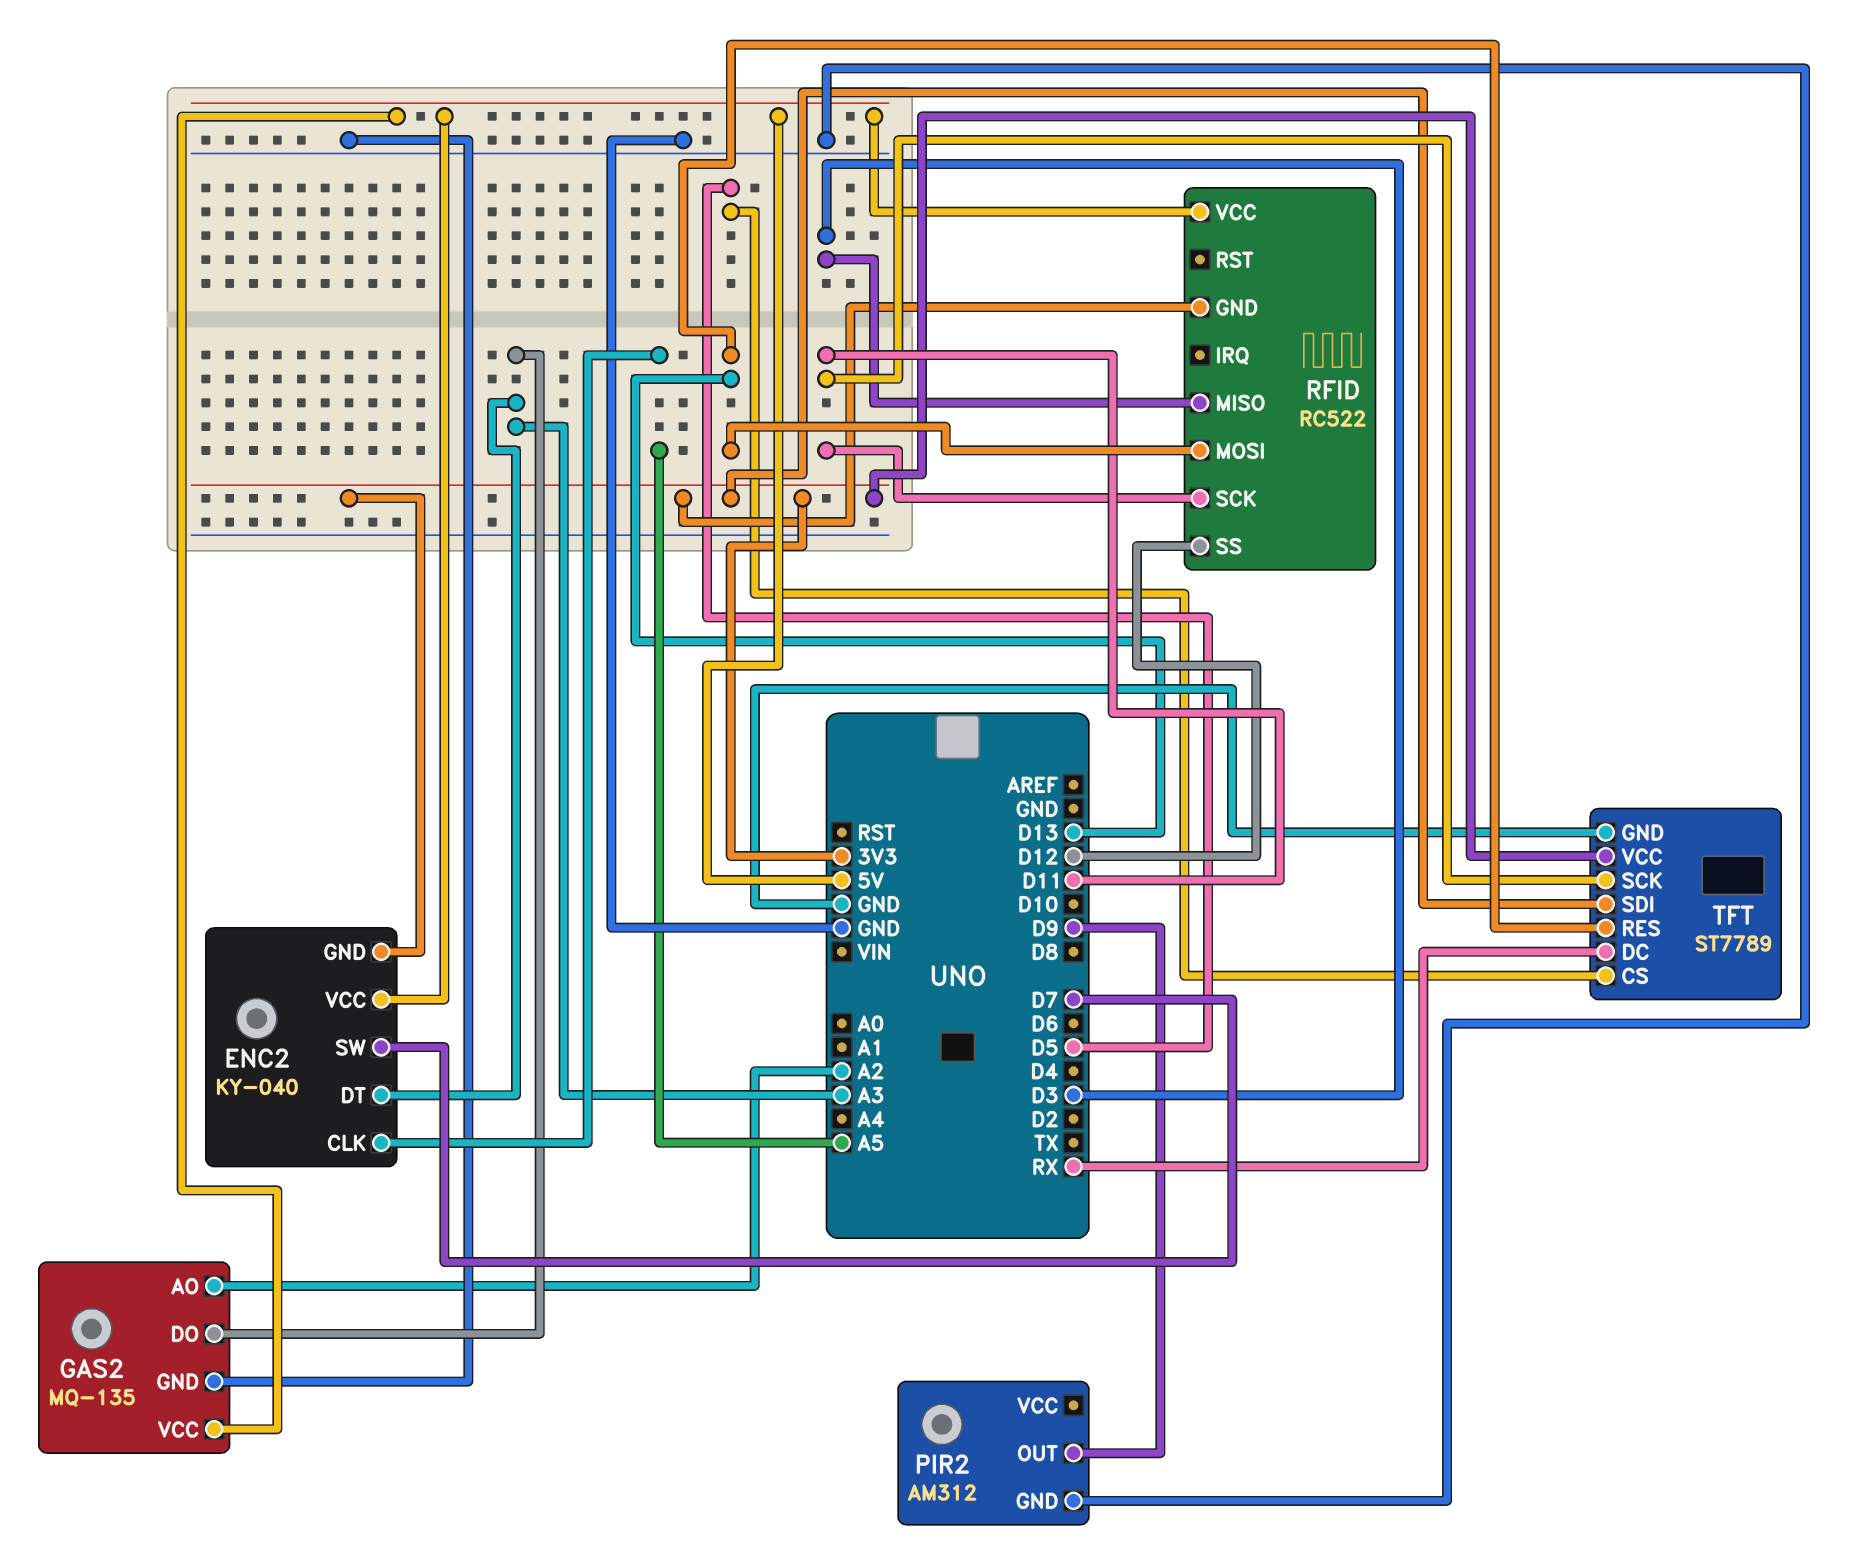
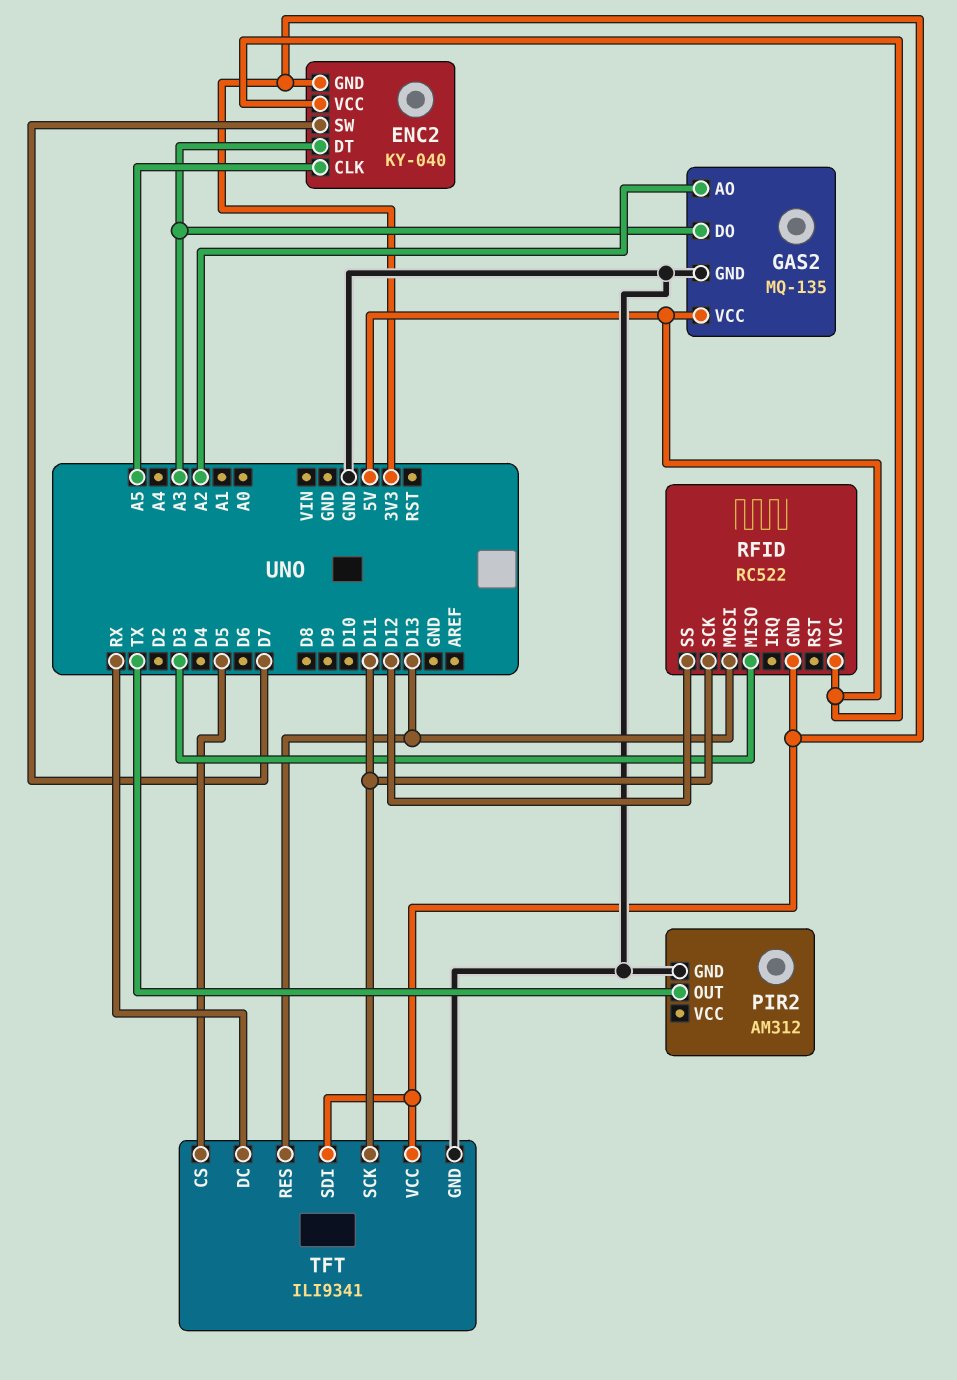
PIR2 pin OUT: D9 -> TX
TFT: ST7789 -> ILI9341

